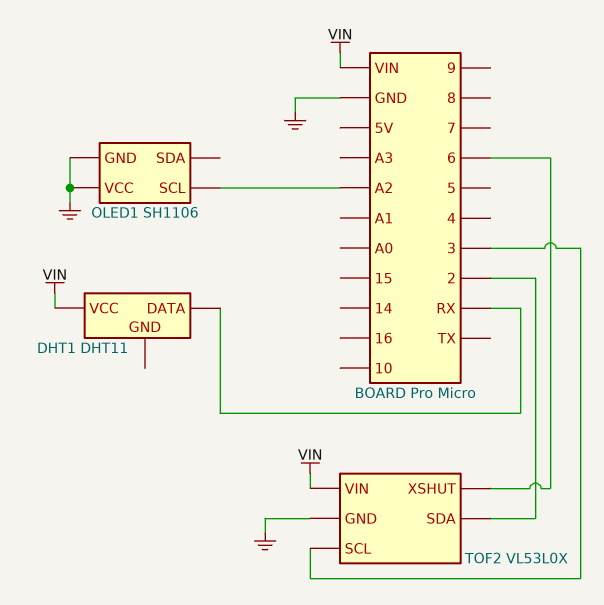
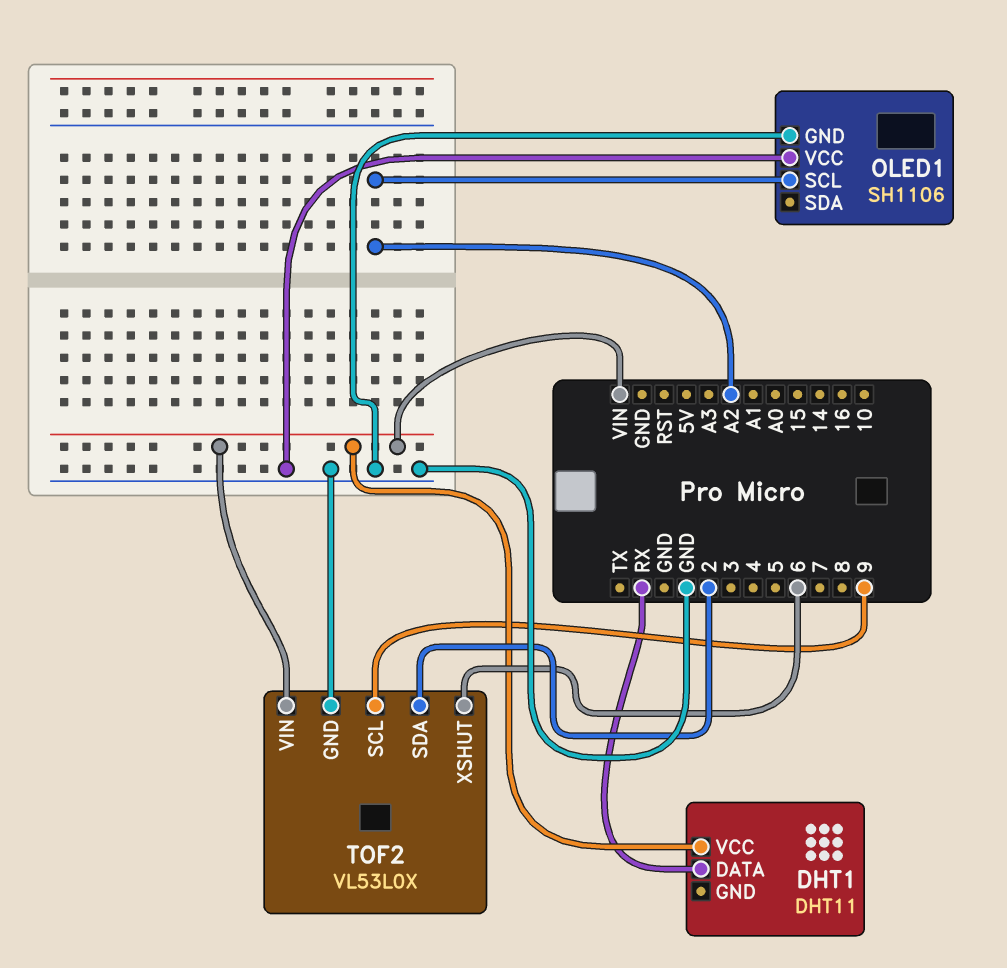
TOF2 pin SCL: 3 -> 9

